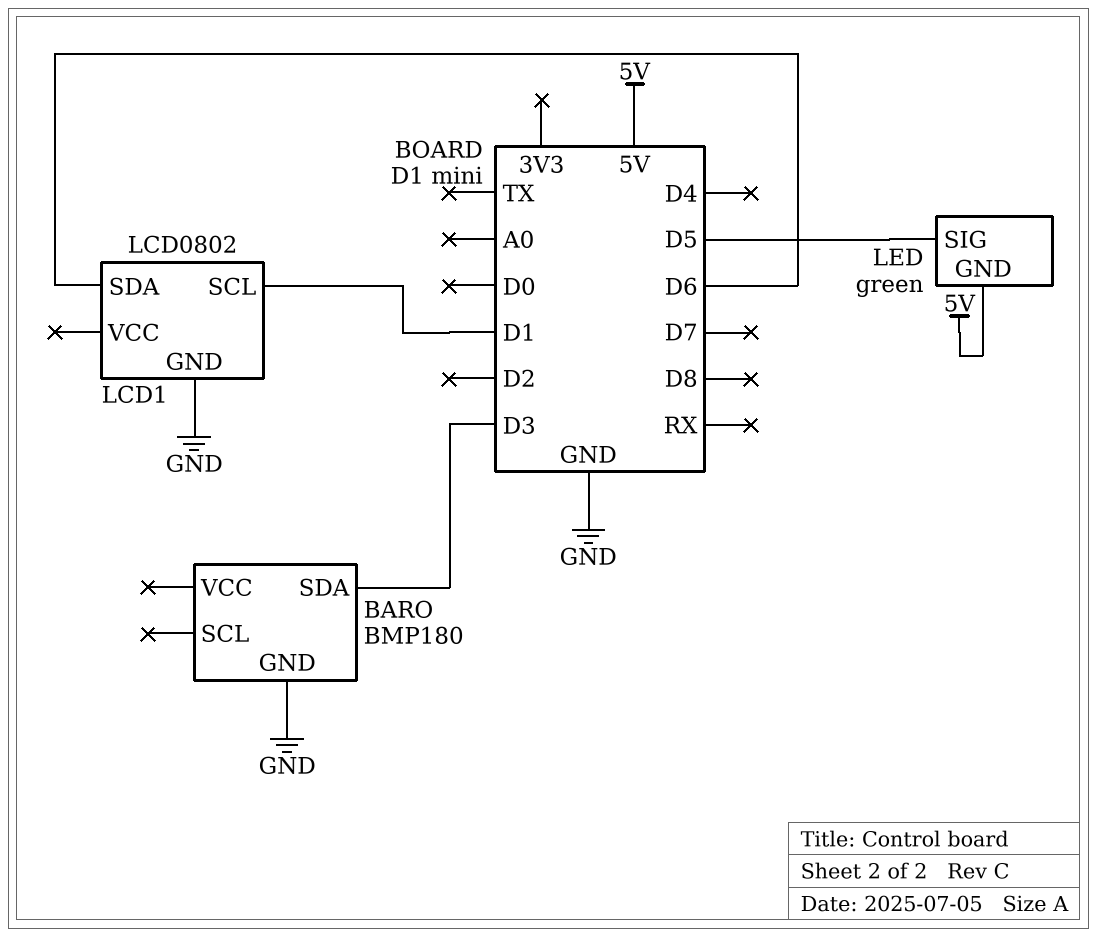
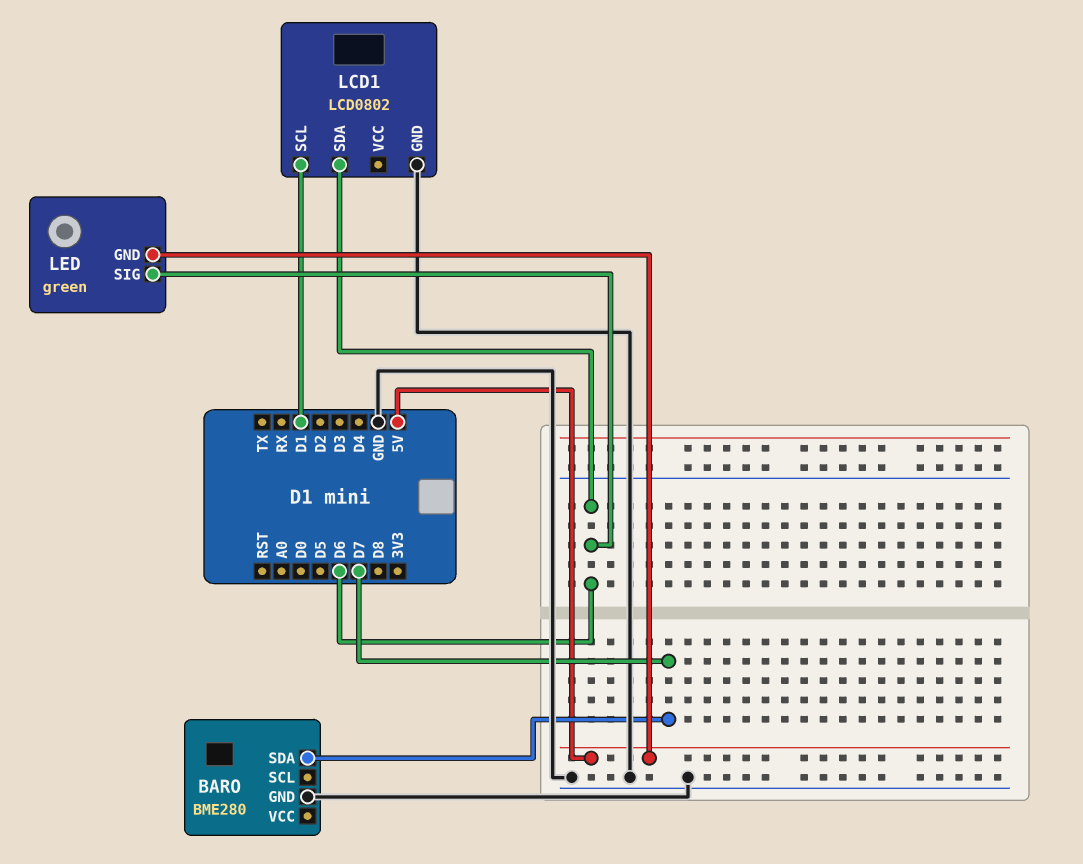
BARO: BMP180 -> BME280
BARO pin SDA: D3 -> D7
LED pin SIG: D5 -> D6

